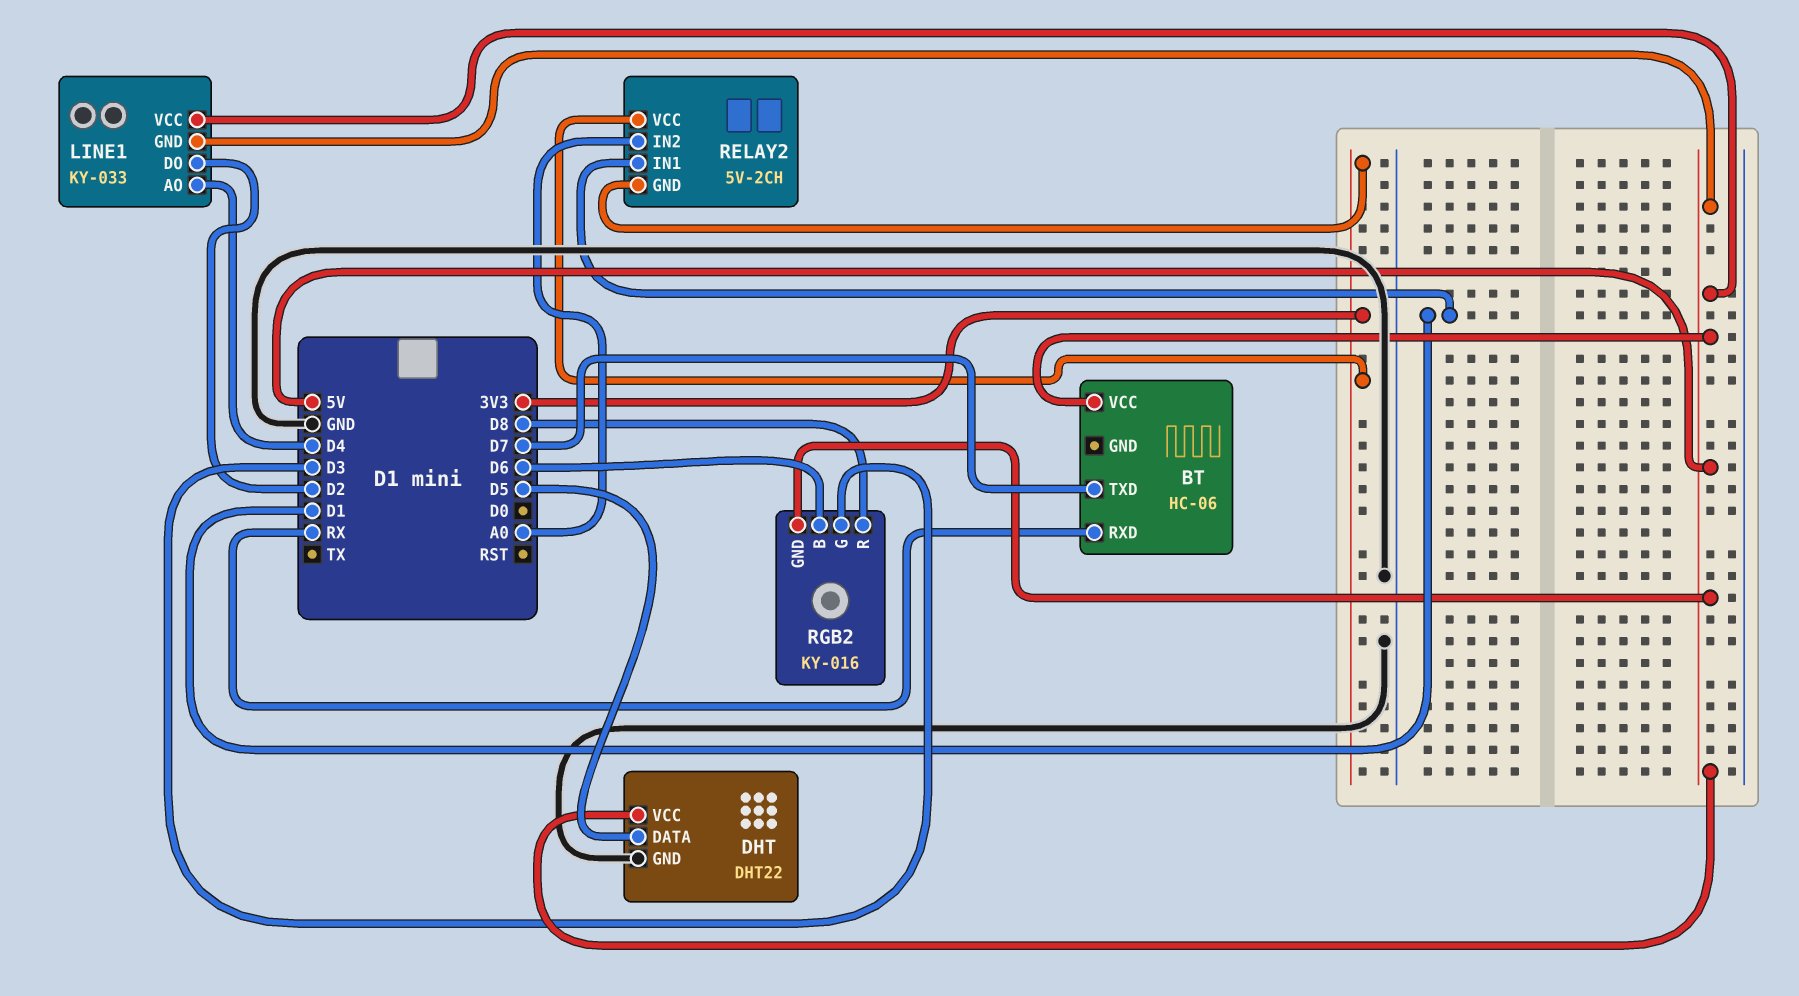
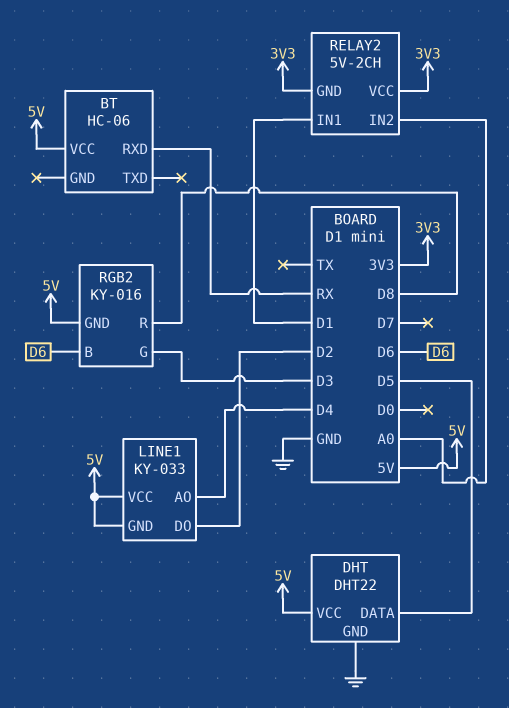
BT pin TXD: D7 -> none

